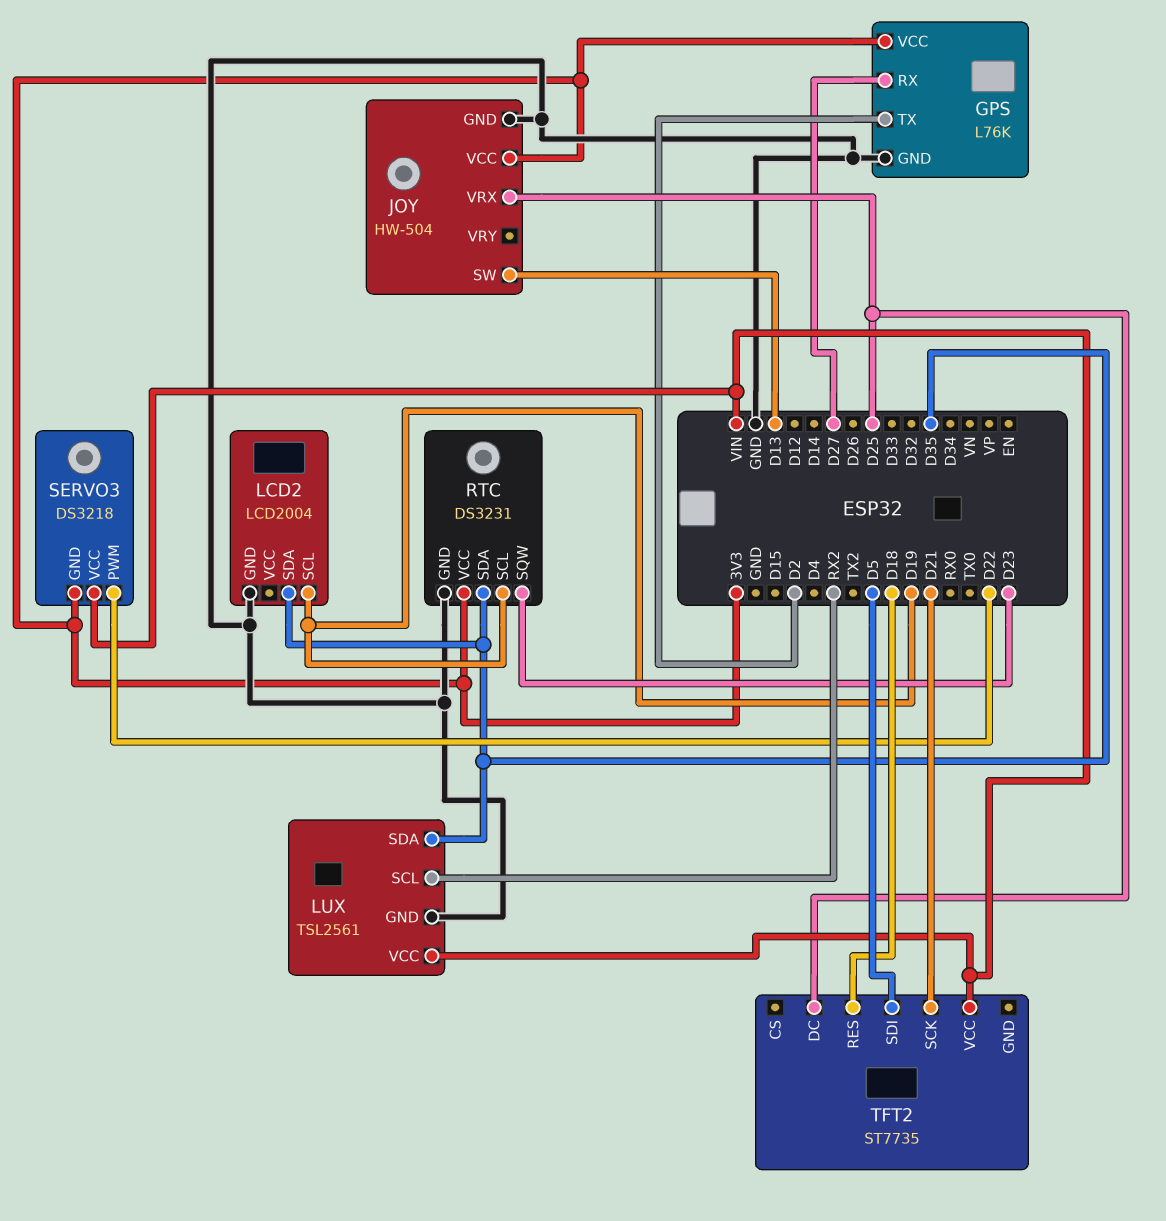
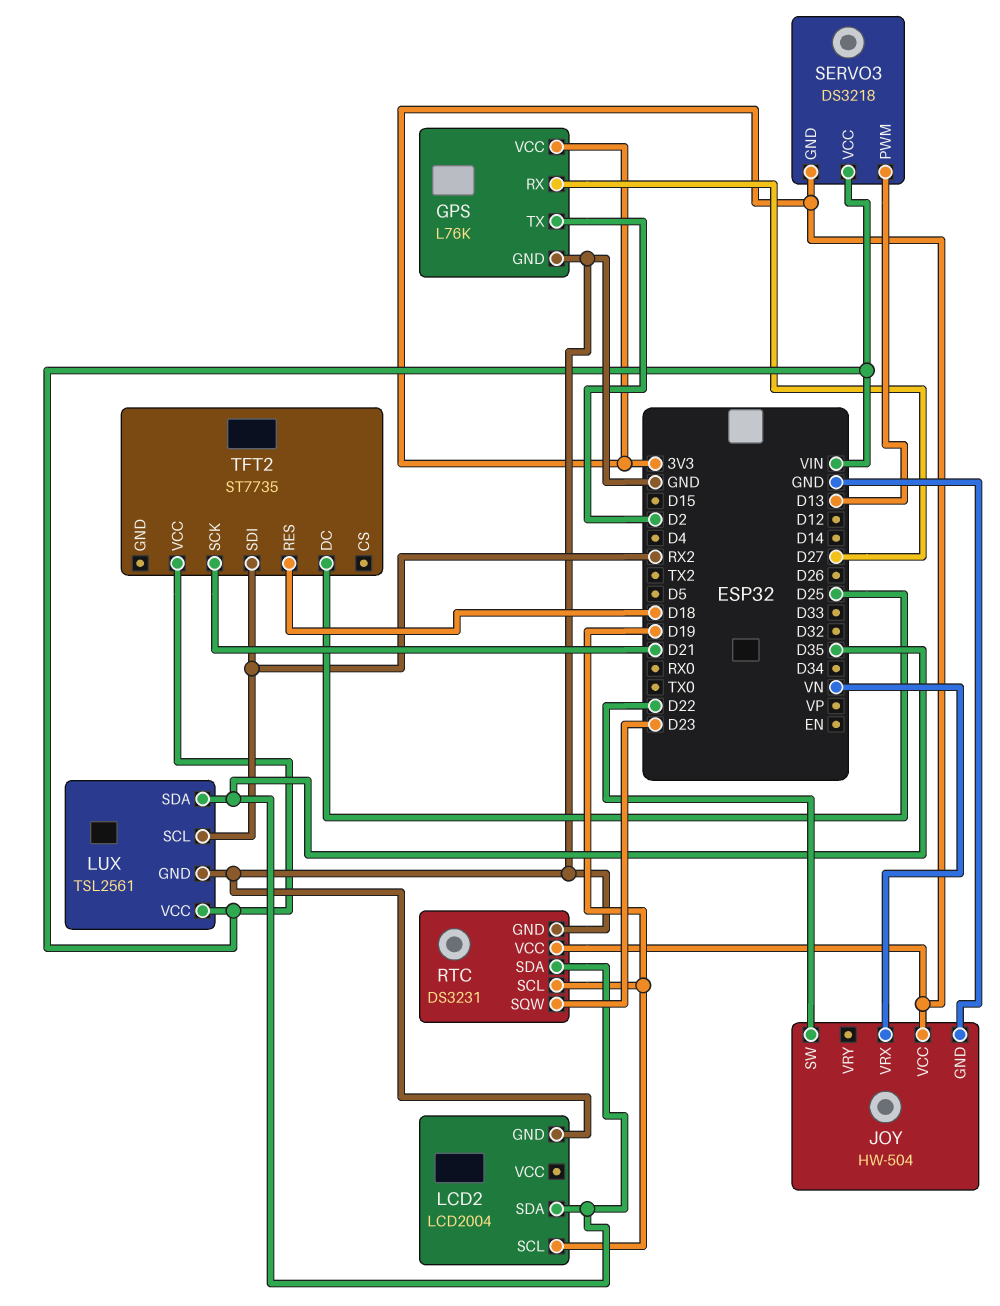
JOY pin SW: D13 -> D22
JOY pin VRX: D25 -> VN
SERVO3 pin PWM: D22 -> D13
TFT2 pin SDI: D5 -> RX2

